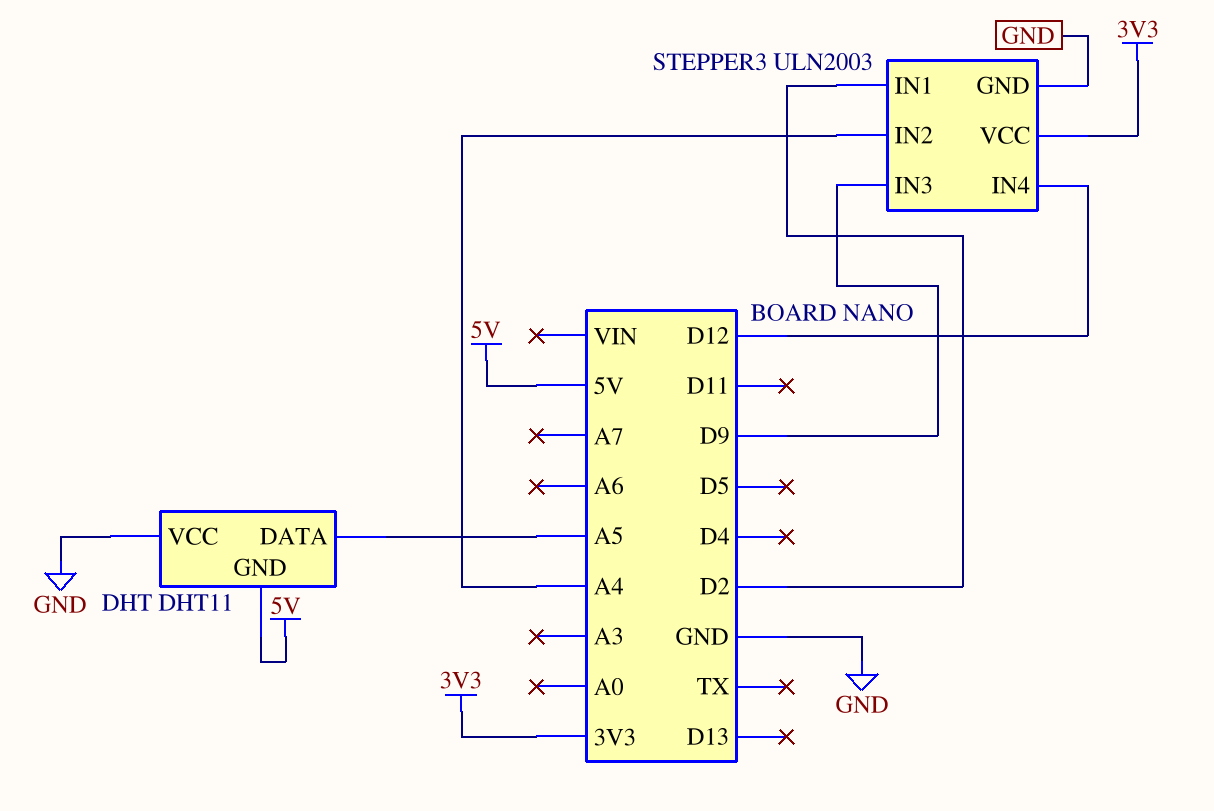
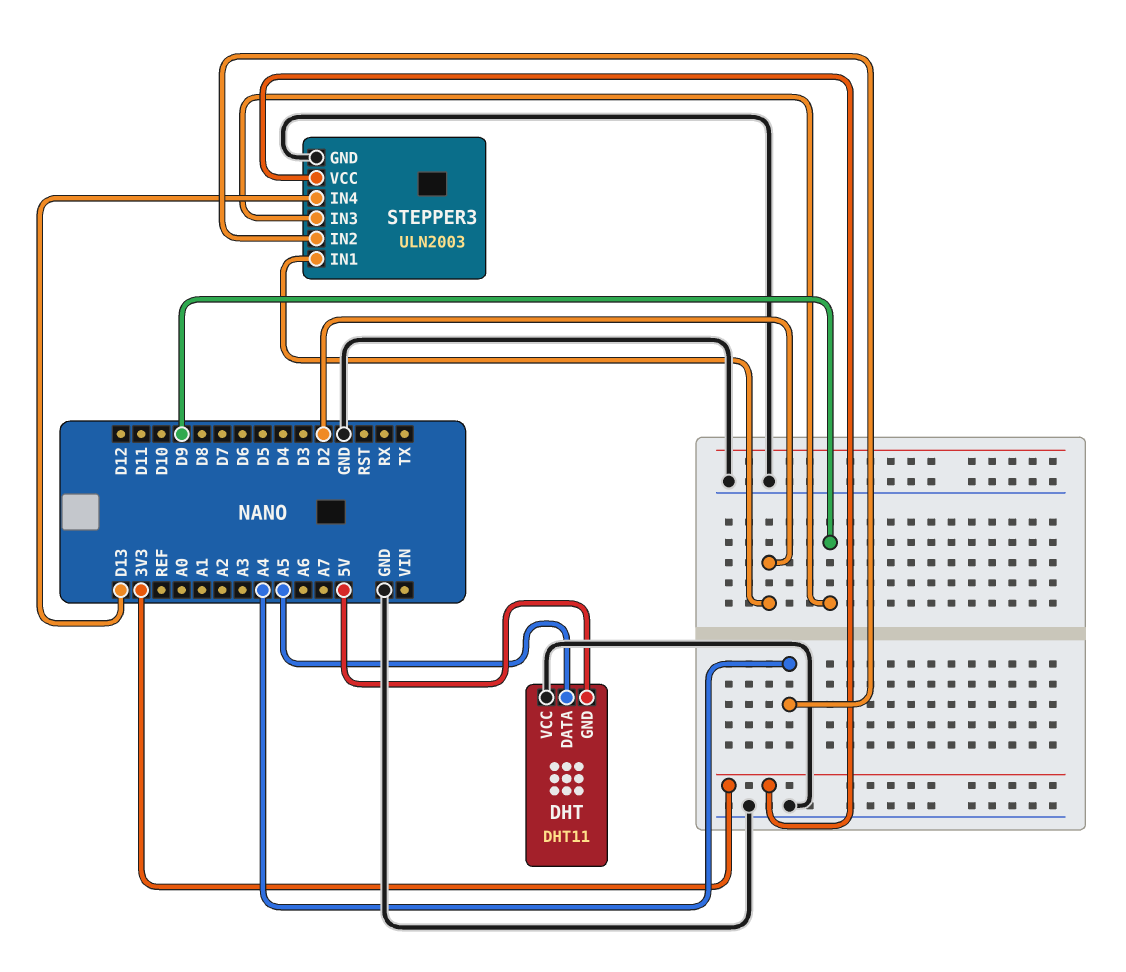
STEPPER3 pin IN4: D12 -> D13

